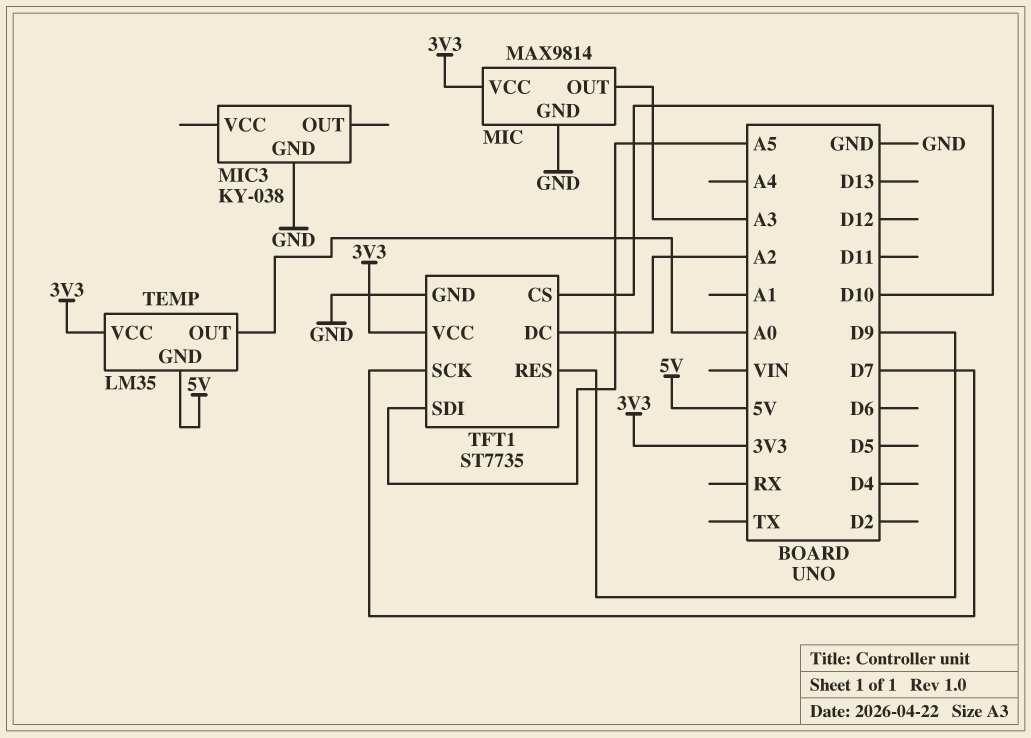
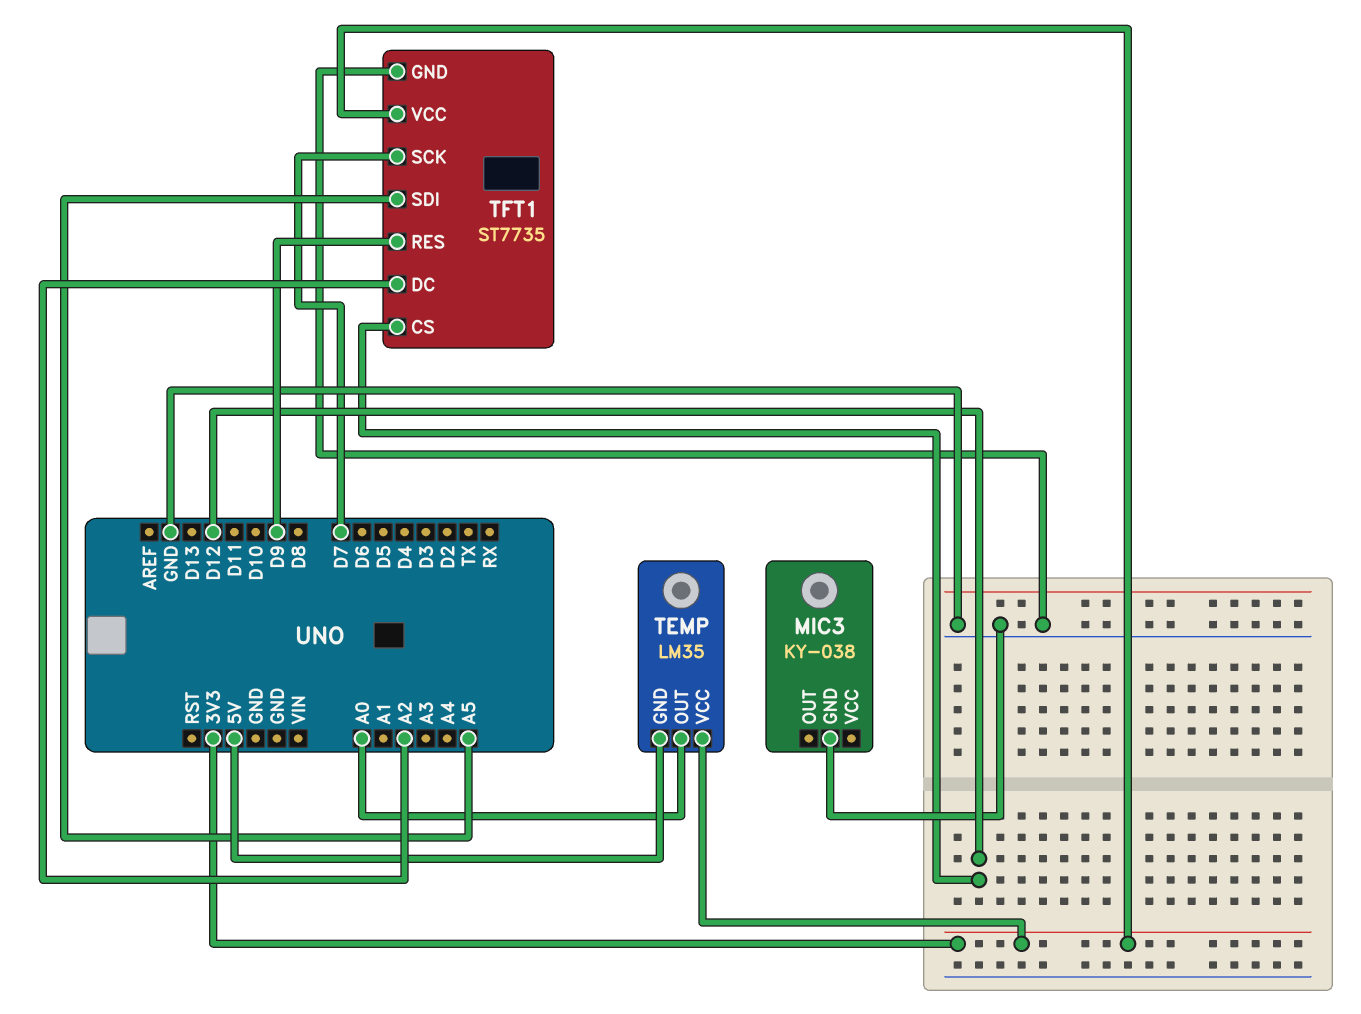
MIC: MAX9814 -> none
MIC pin GND: GND -> none
MIC pin OUT: A3 -> none
MIC pin VCC: 3V3 -> none
TFT1 pin CS: D10 -> D12

